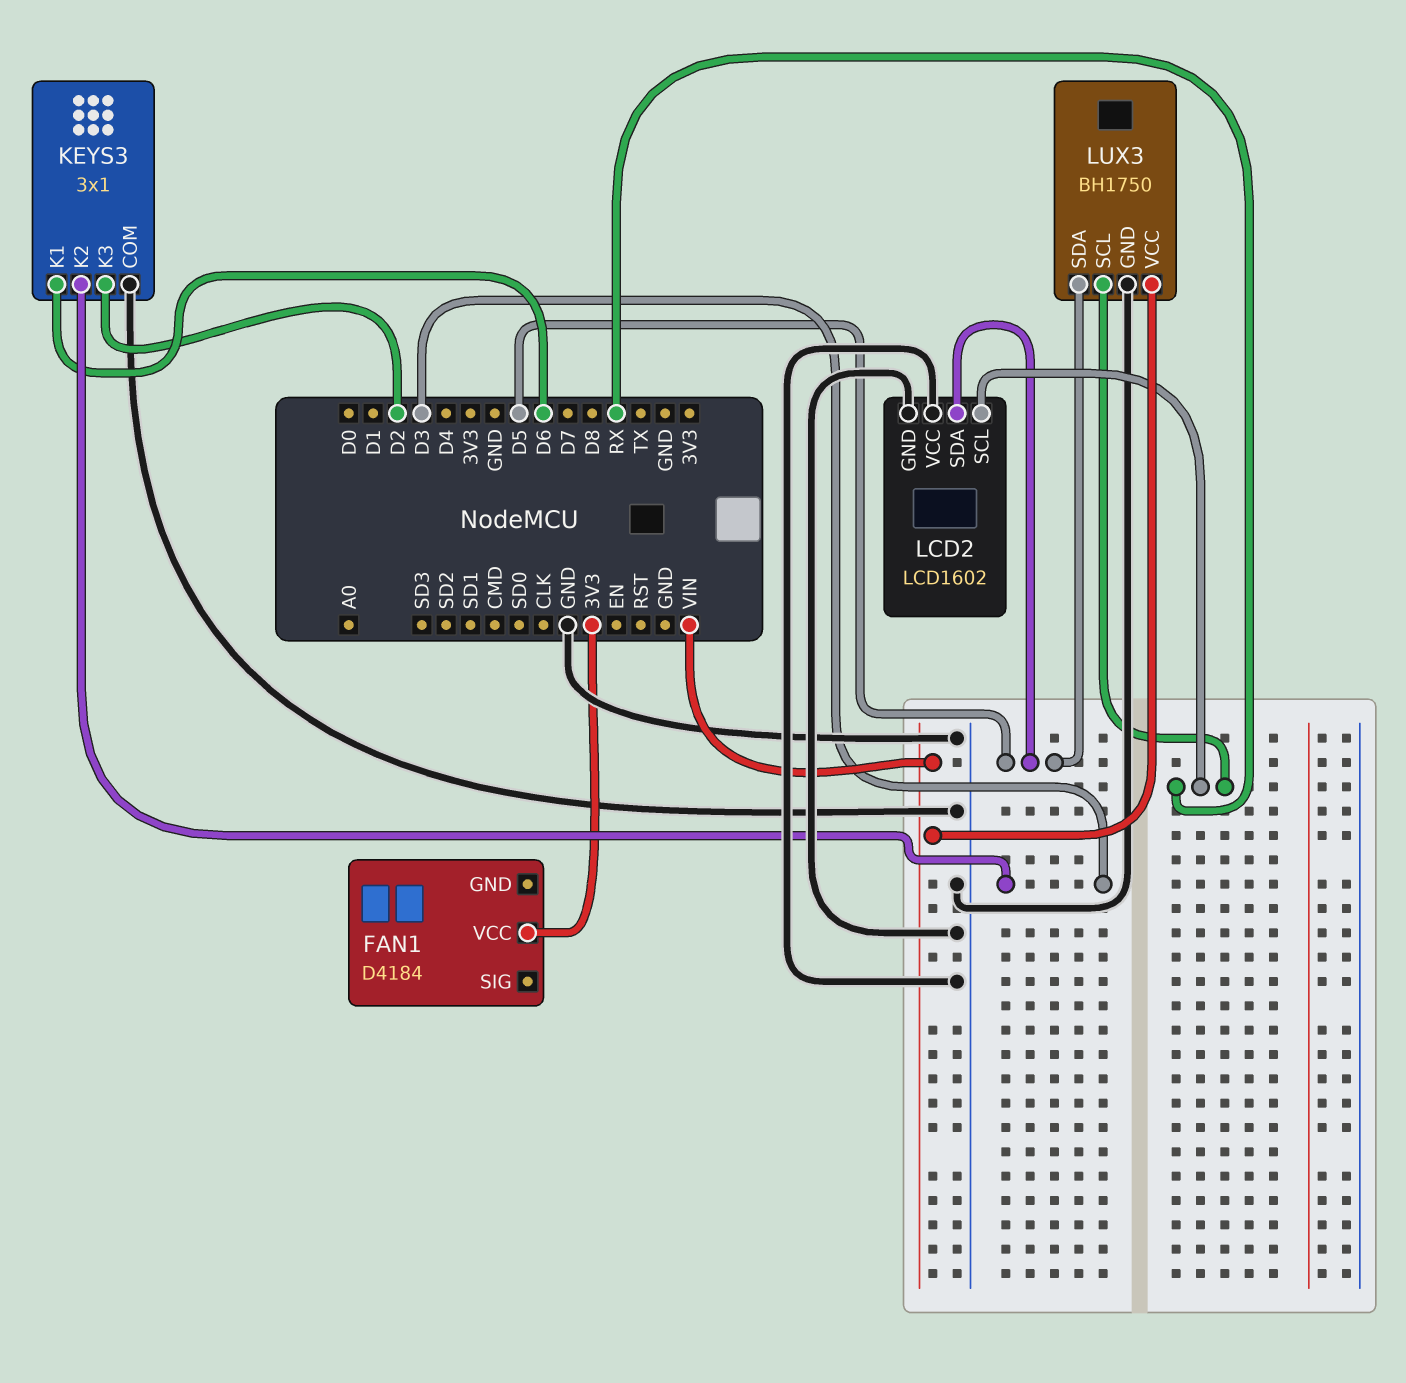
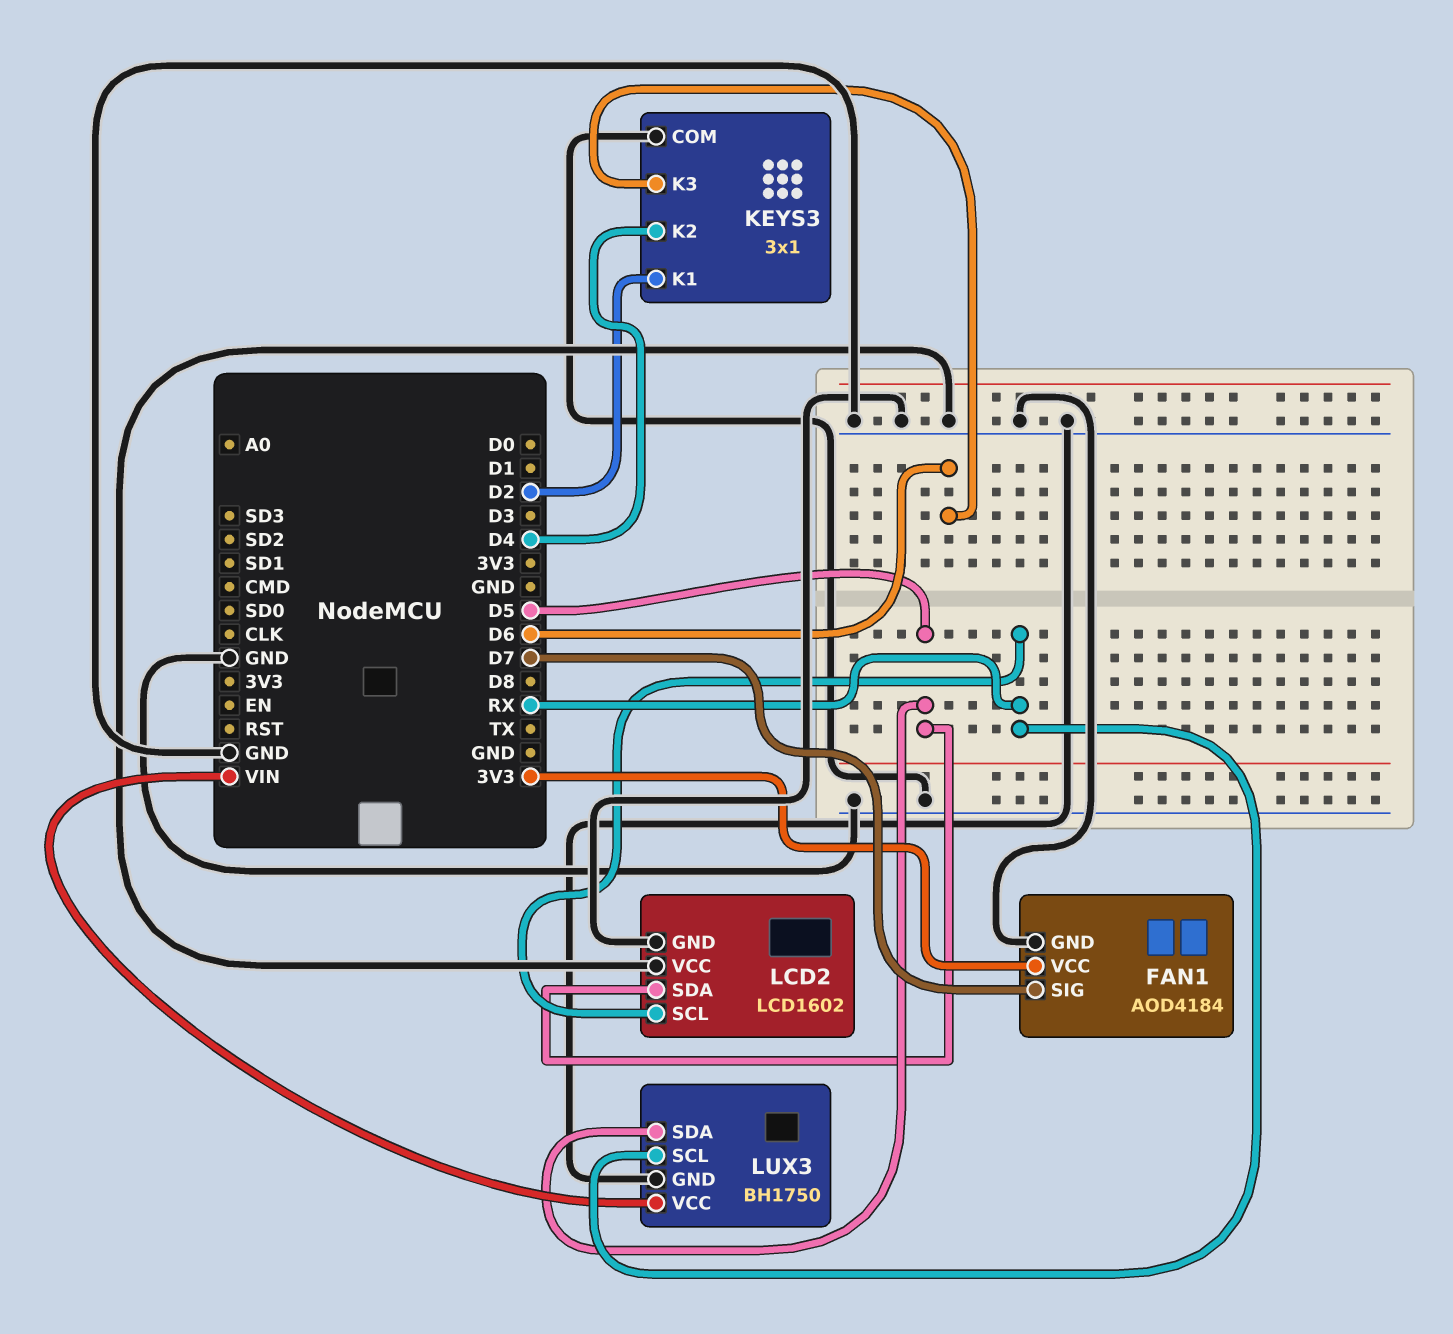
FAN1: D4184 -> AOD4184
FAN1 pin GND: none -> GND
FAN1 pin SIG: none -> D7
KEYS3 pin K1: D6 -> D2
KEYS3 pin K2: D3 -> D4
KEYS3 pin K3: D2 -> D6

